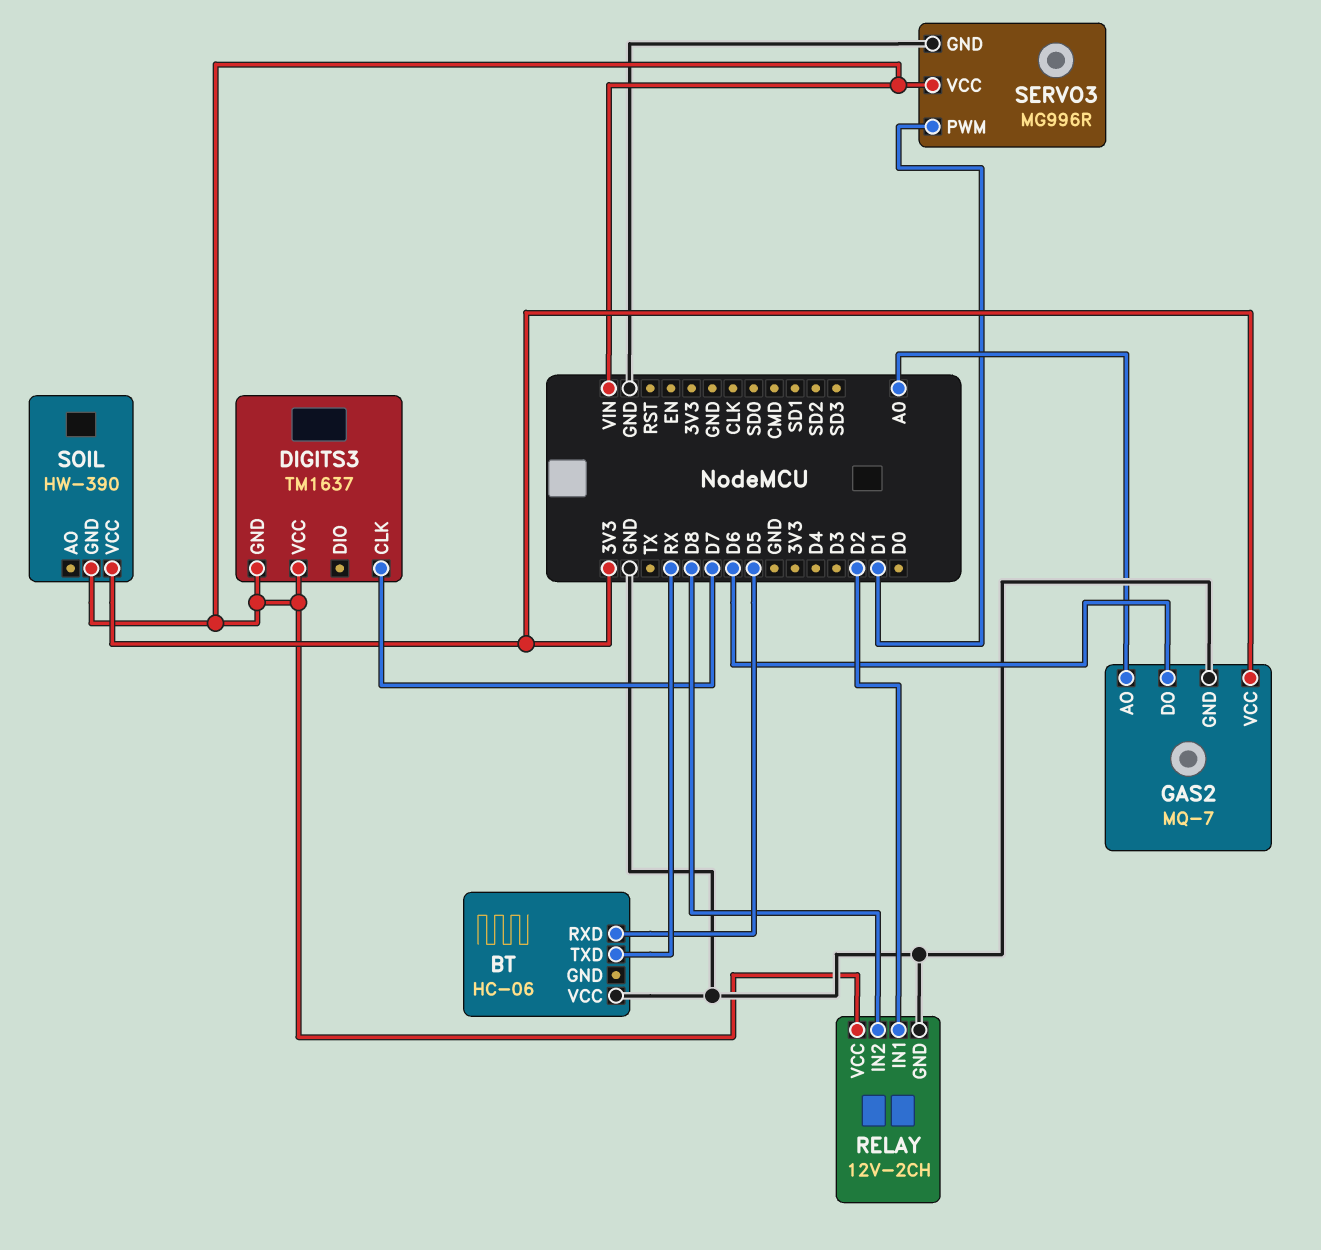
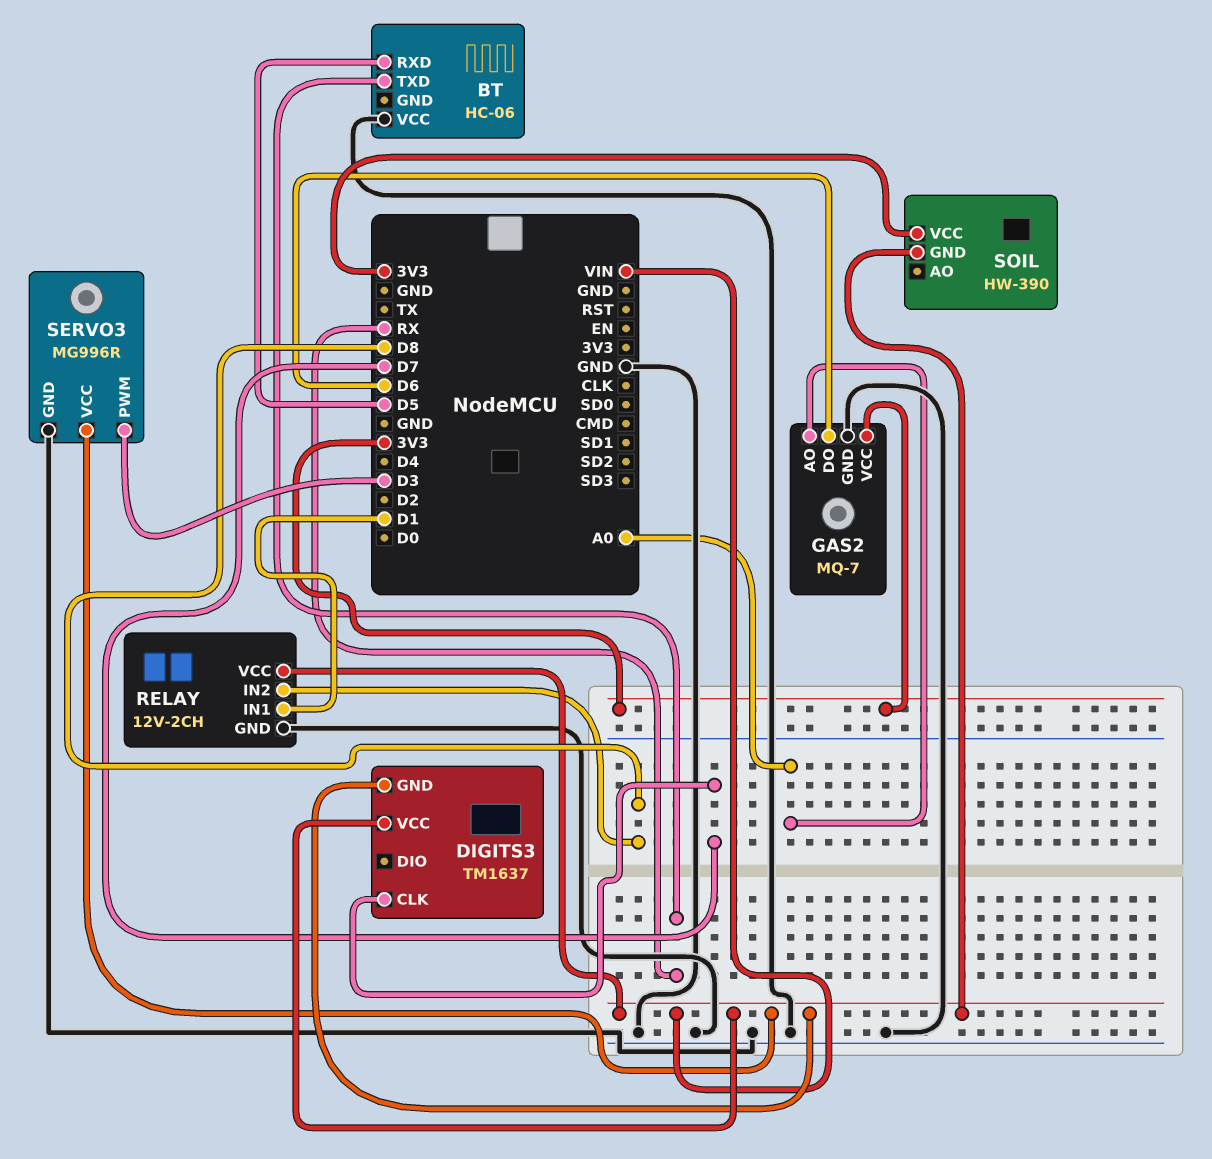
RELAY pin IN1: D2 -> D1
SERVO3 pin PWM: D1 -> D3

